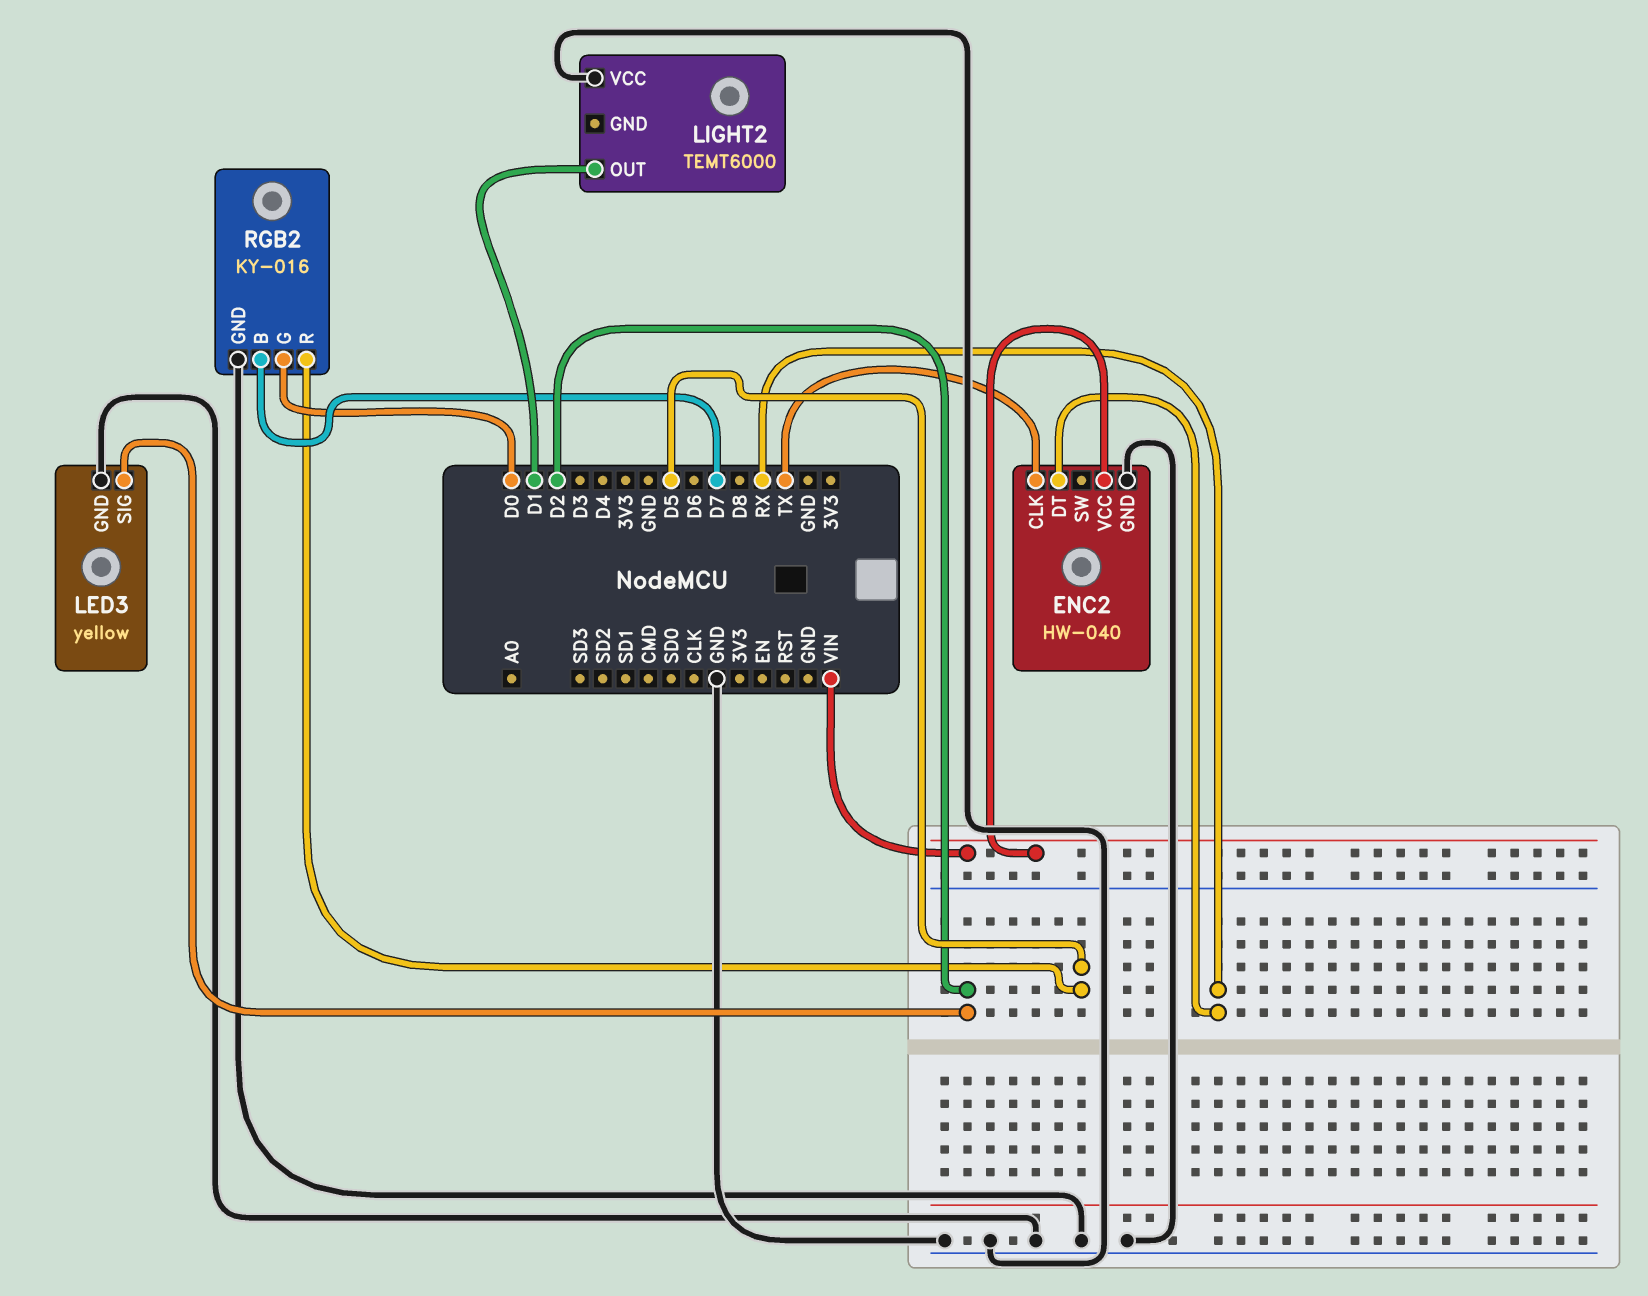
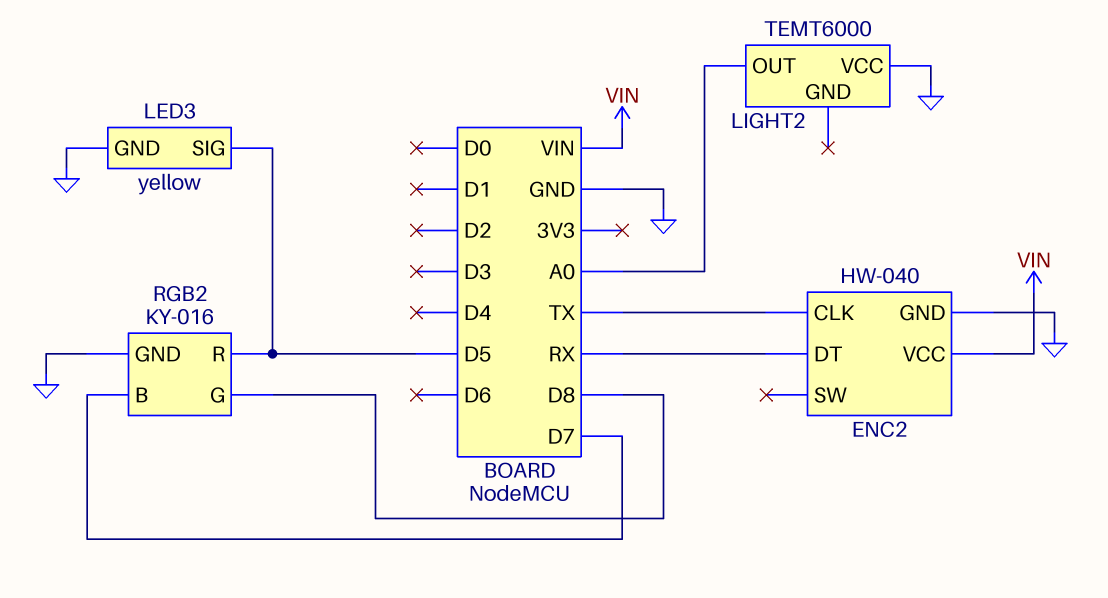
LED3 pin SIG: D2 -> D5
LIGHT2 pin OUT: D1 -> A0
RGB2 pin G: D0 -> D8

